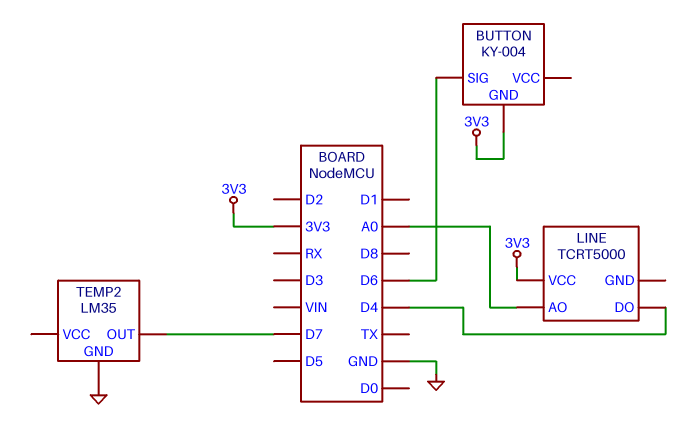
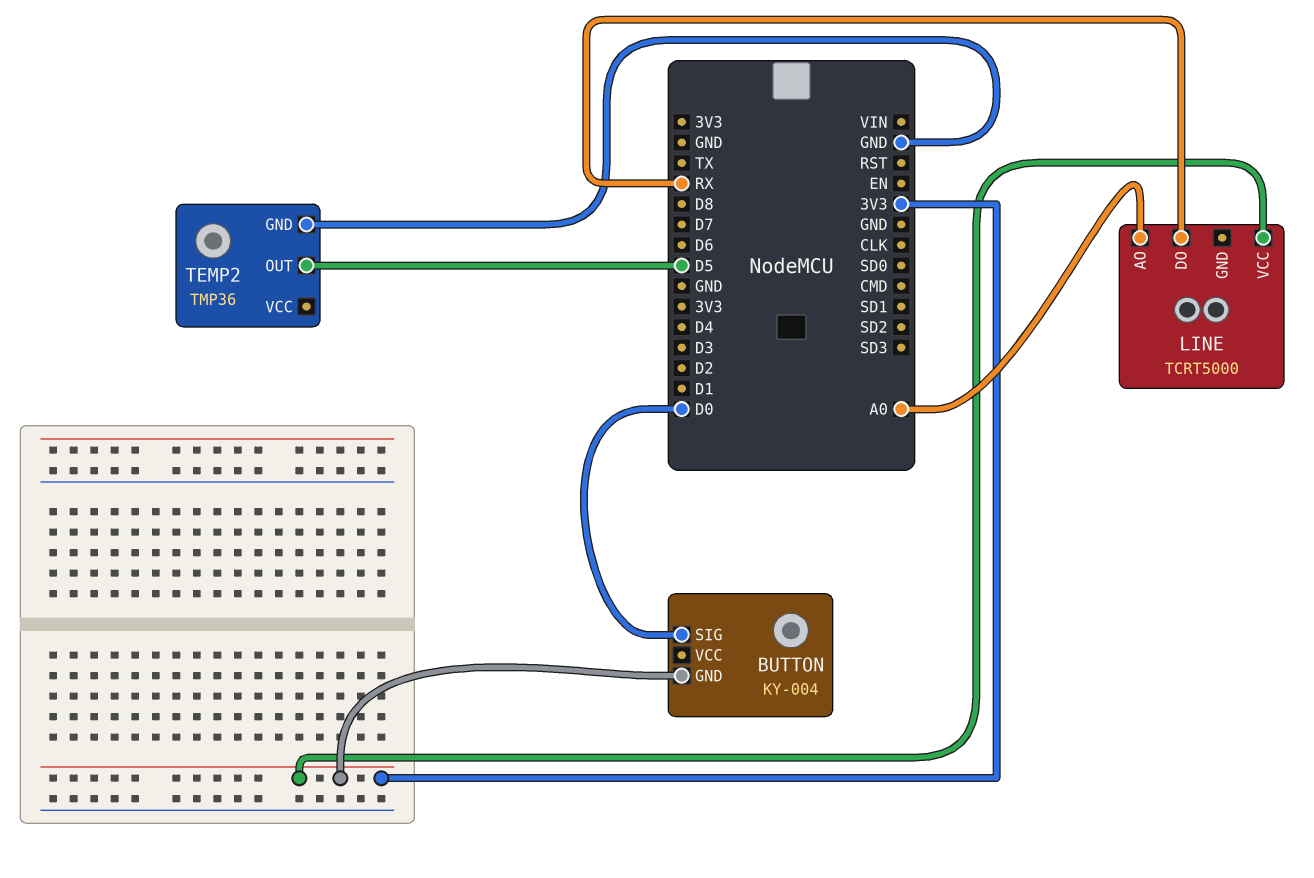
BUTTON pin SIG: D6 -> D0
LINE pin DO: D4 -> RX
TEMP2: LM35 -> TMP36
TEMP2 pin OUT: D7 -> D5

